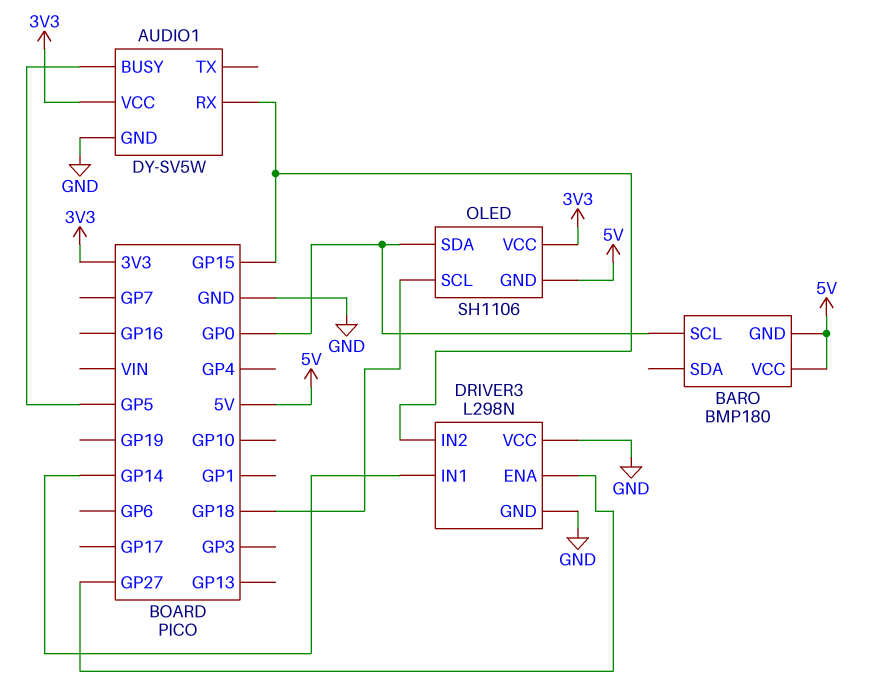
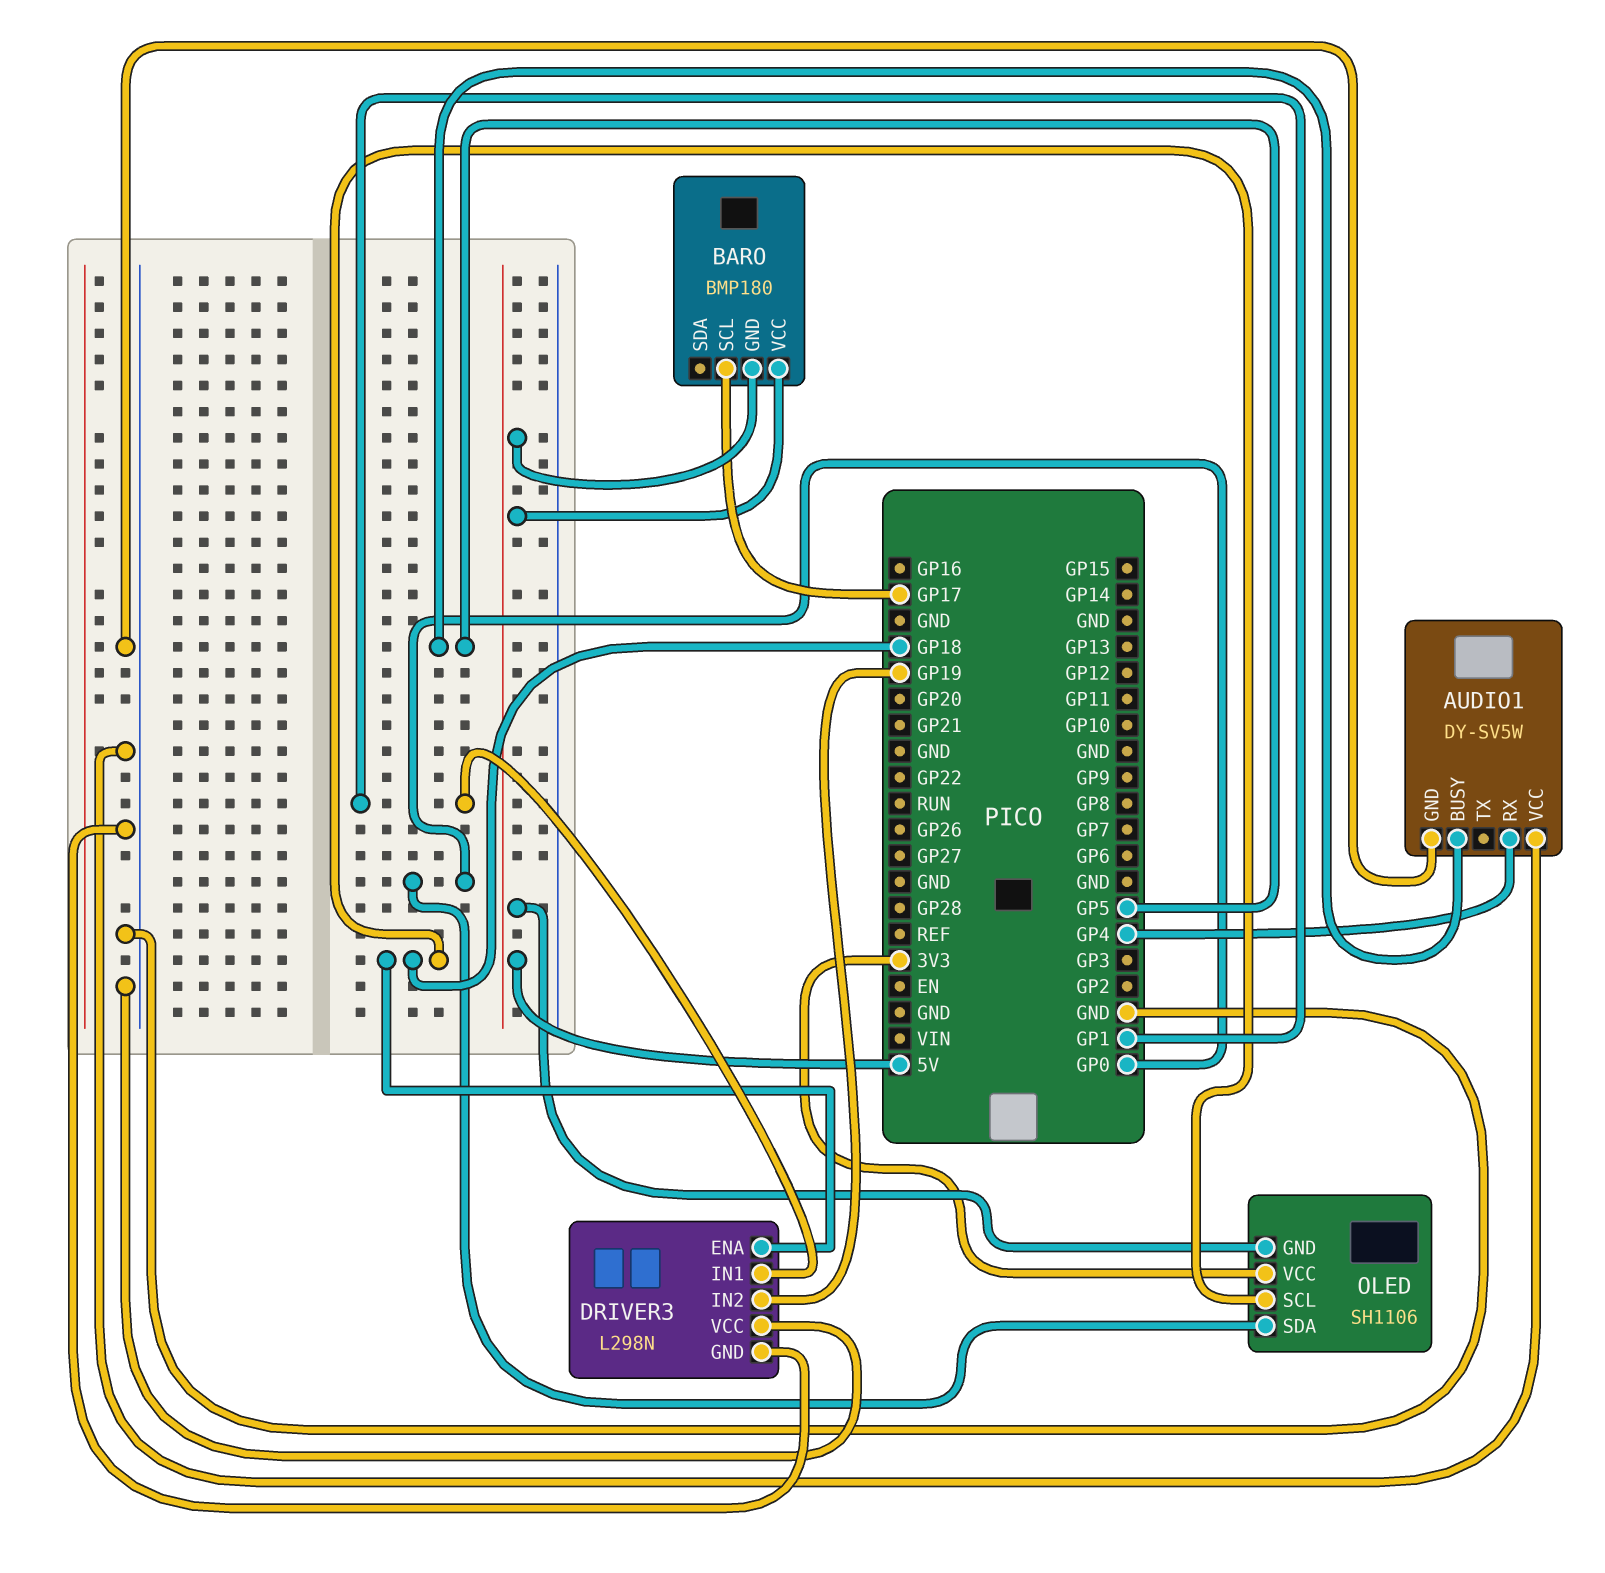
AUDIO1 pin RX: GP15 -> GP4
AUDIO1 pin VCC: 3V3 -> GND
BARO pin SCL: GP0 -> GP17
DRIVER3 pin ENA: GP27 -> GP18
DRIVER3 pin IN1: GP14 -> GP1
DRIVER3 pin IN2: GP15 -> GP19

